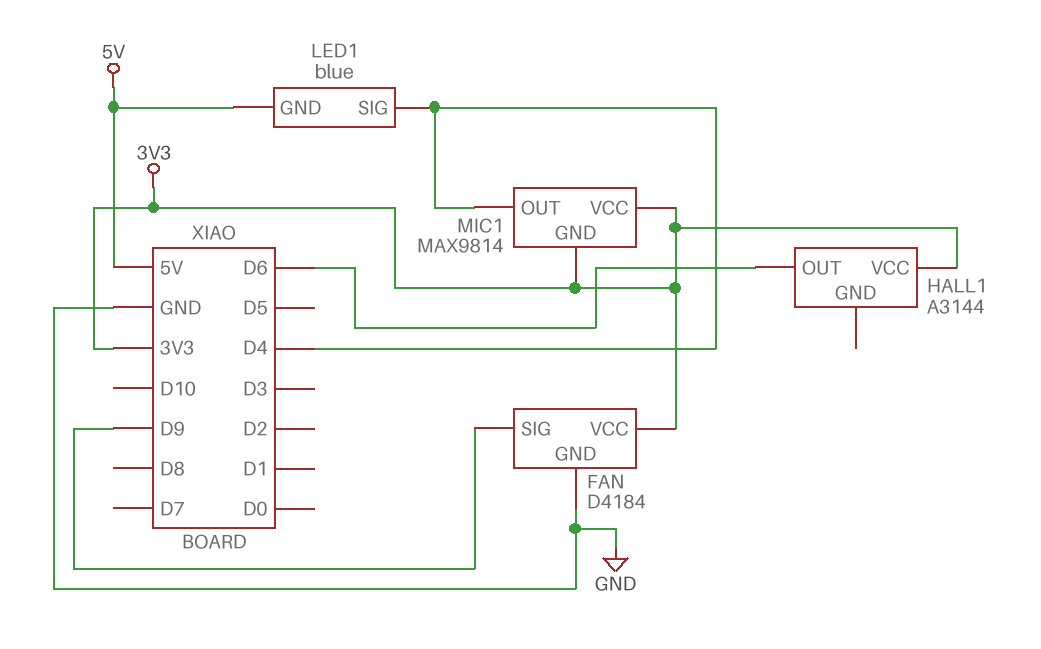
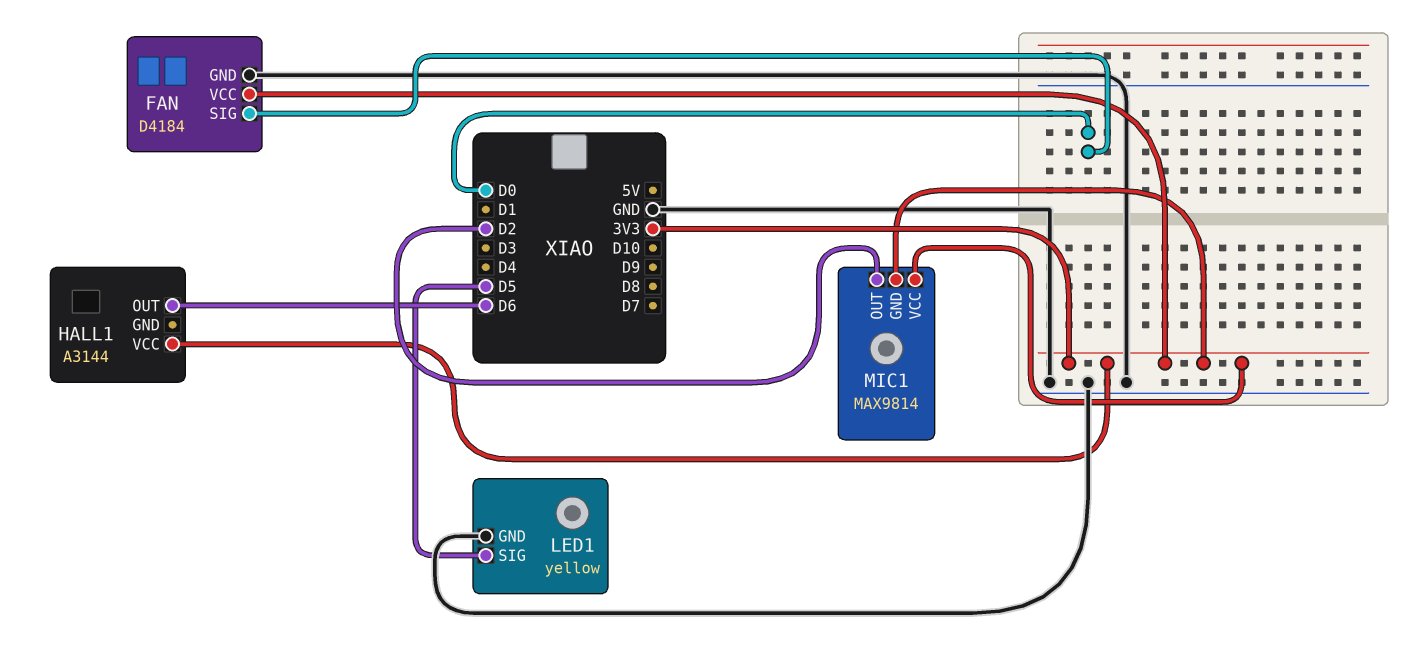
FAN pin SIG: D9 -> D0
LED1: blue -> yellow
LED1 pin GND: 5V -> GND
LED1 pin SIG: D4 -> D5
MIC1 pin OUT: D4 -> D2

